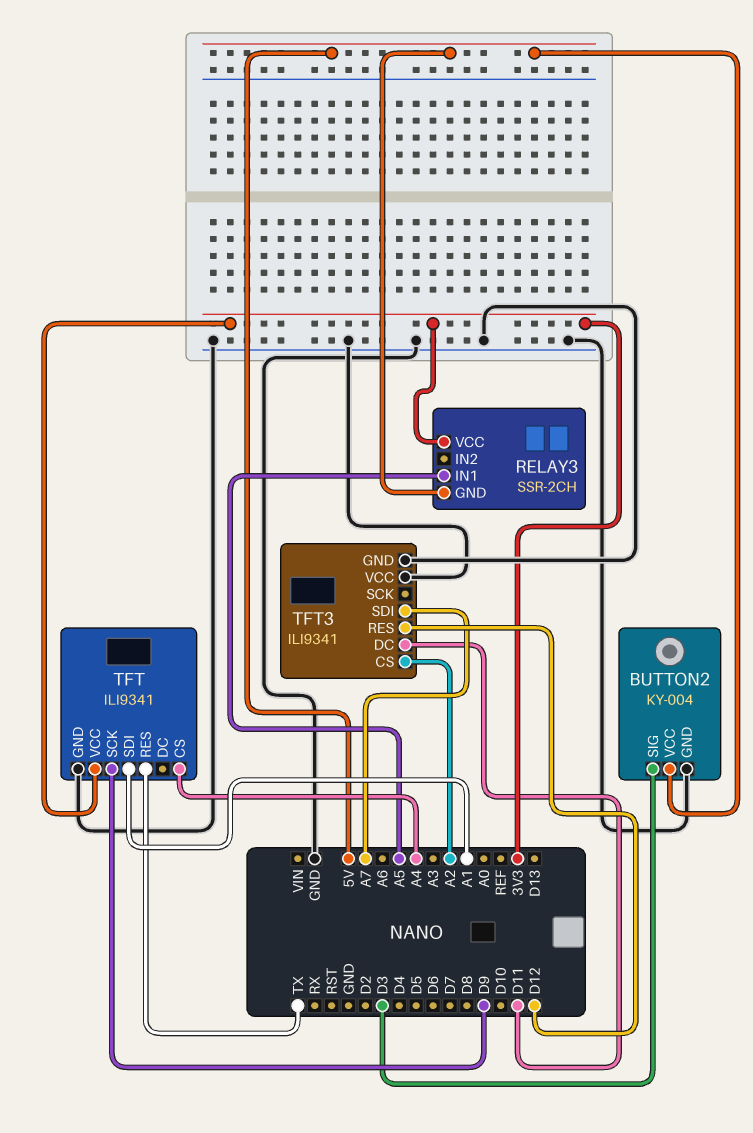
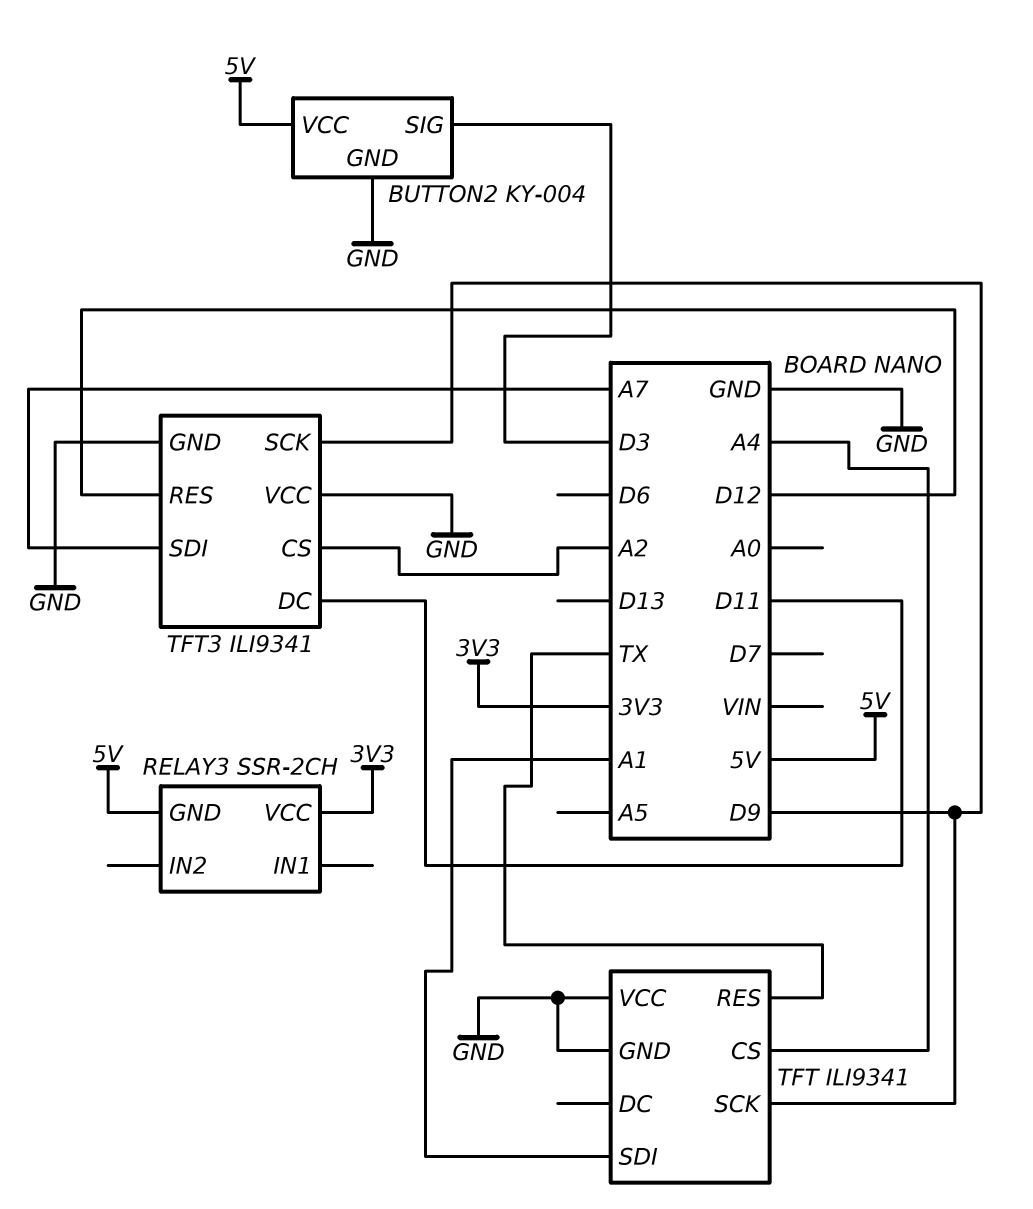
RELAY3 pin IN1: A5 -> none
TFT pin VCC: 3V3 -> GND
TFT3 pin SCK: none -> D9

